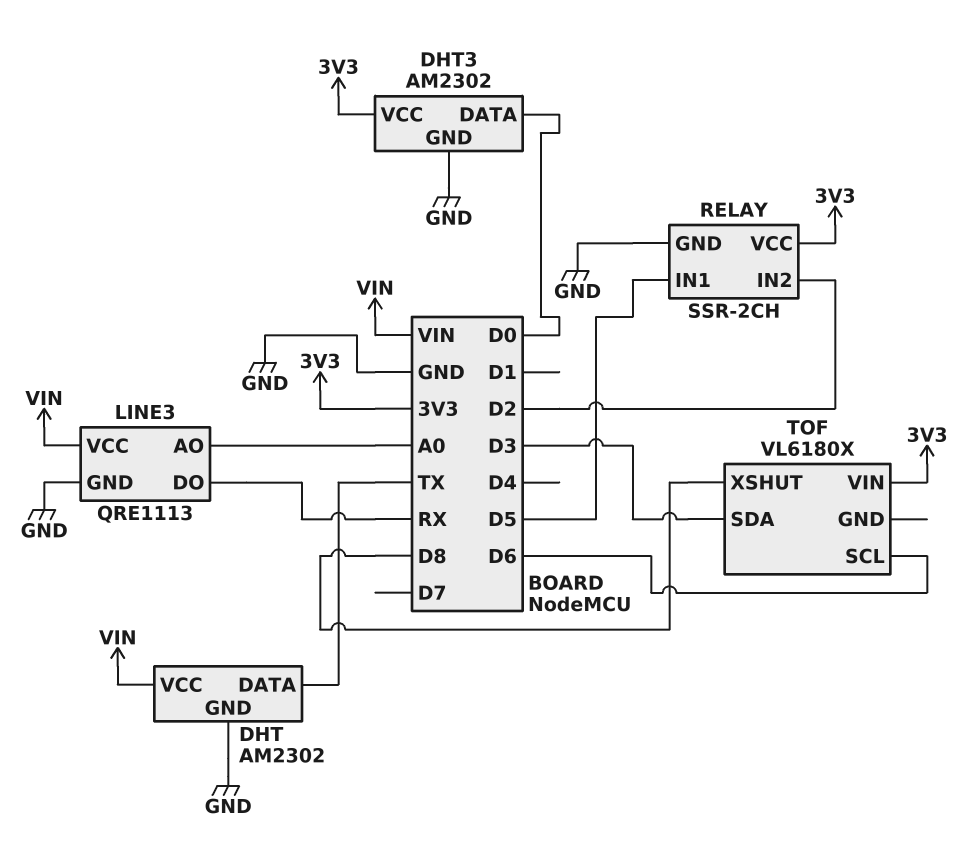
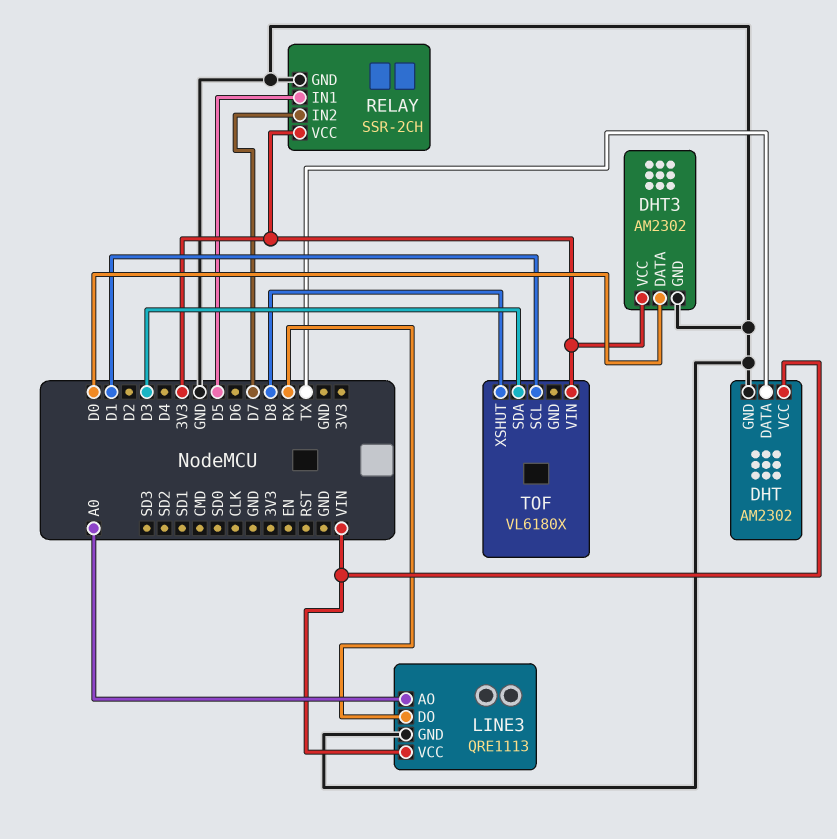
RELAY pin IN2: D2 -> D7
TOF pin SCL: D6 -> D1

